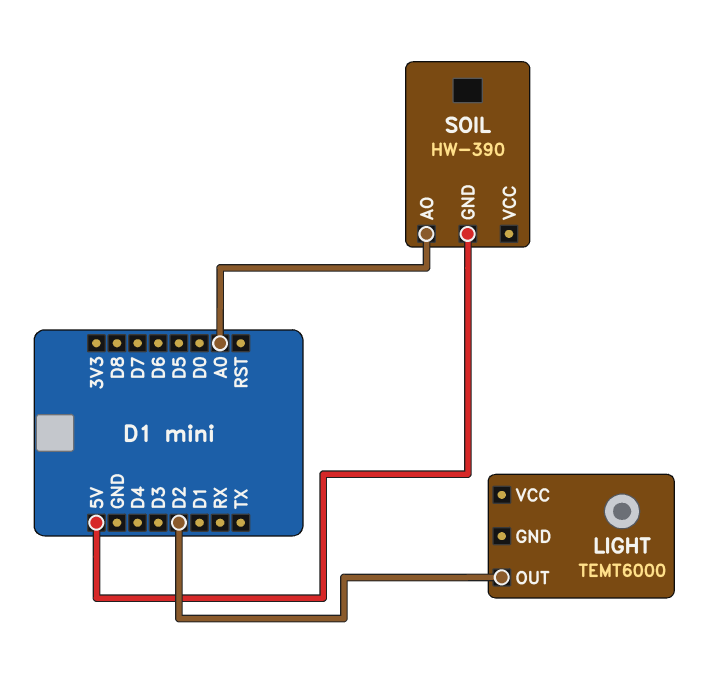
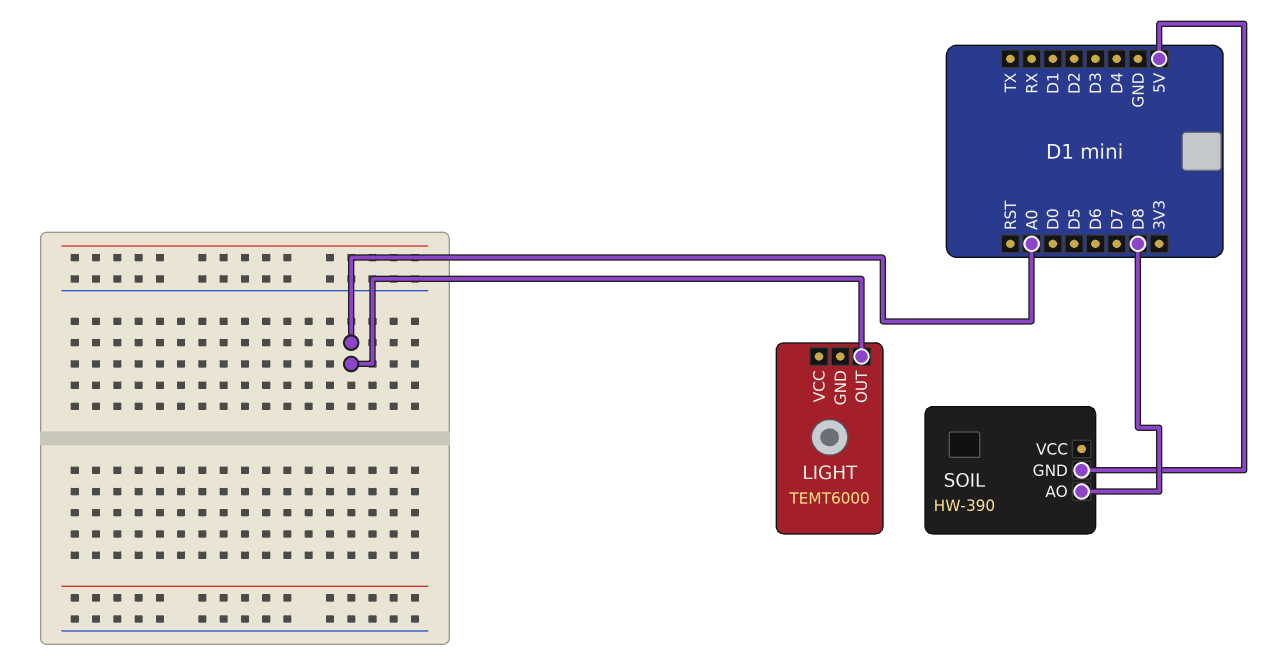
LIGHT pin OUT: D2 -> A0
SOIL pin AO: A0 -> D8

